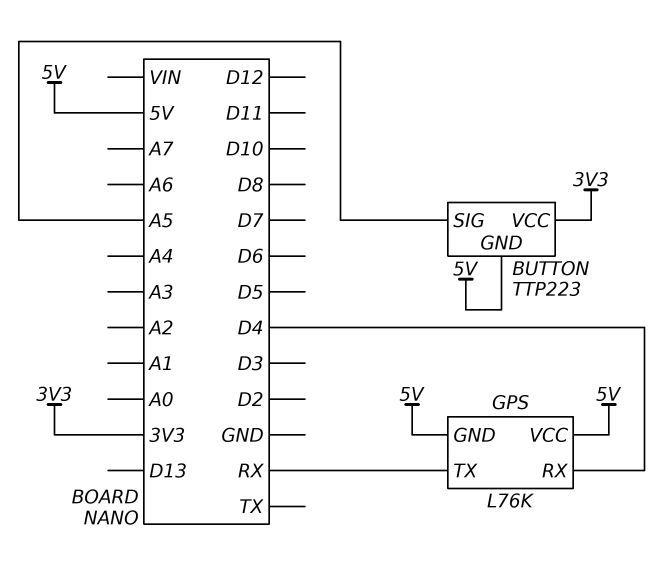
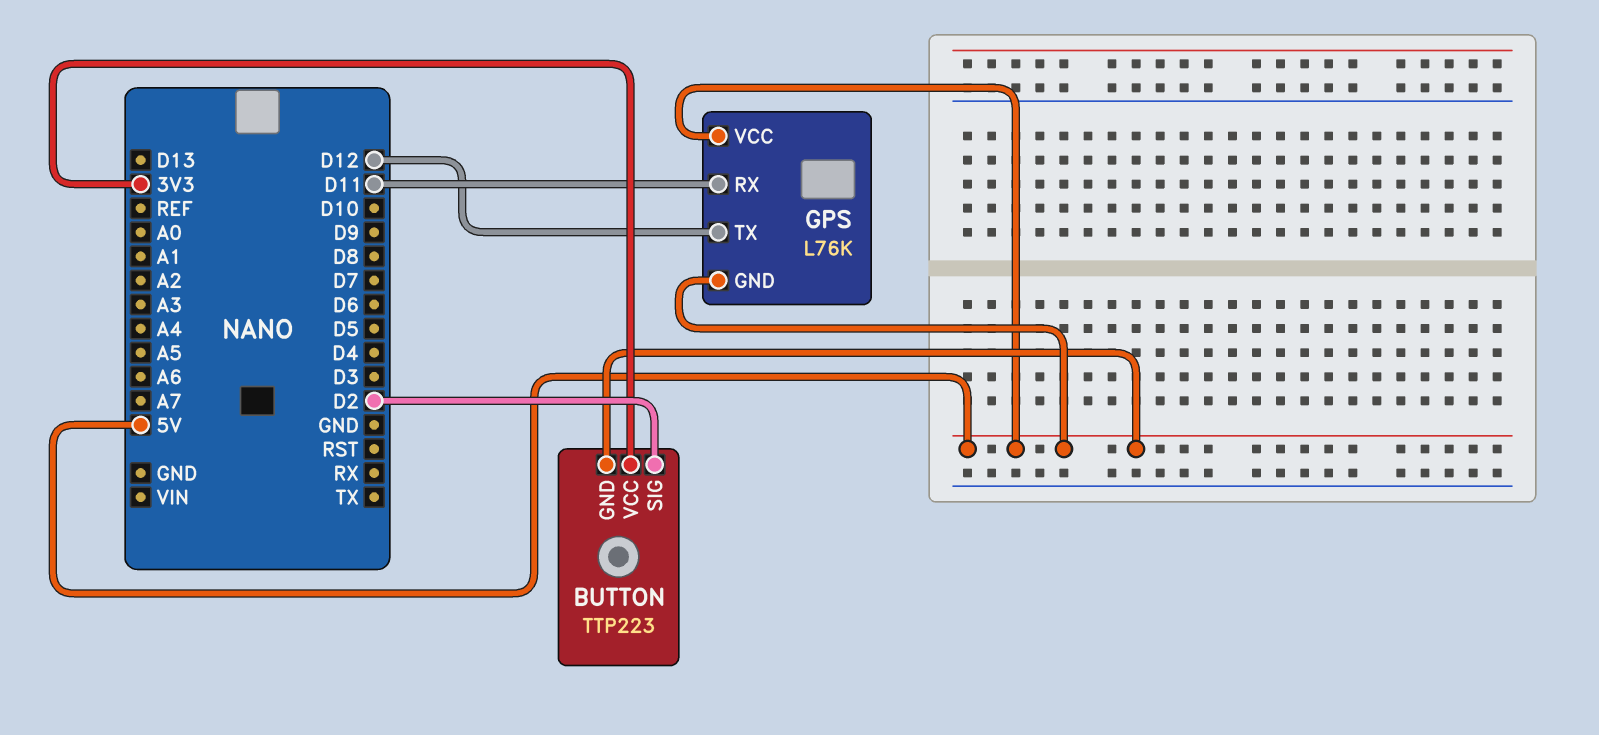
BUTTON pin SIG: A5 -> D2
GPS pin RX: D4 -> D11
GPS pin TX: RX -> D12

